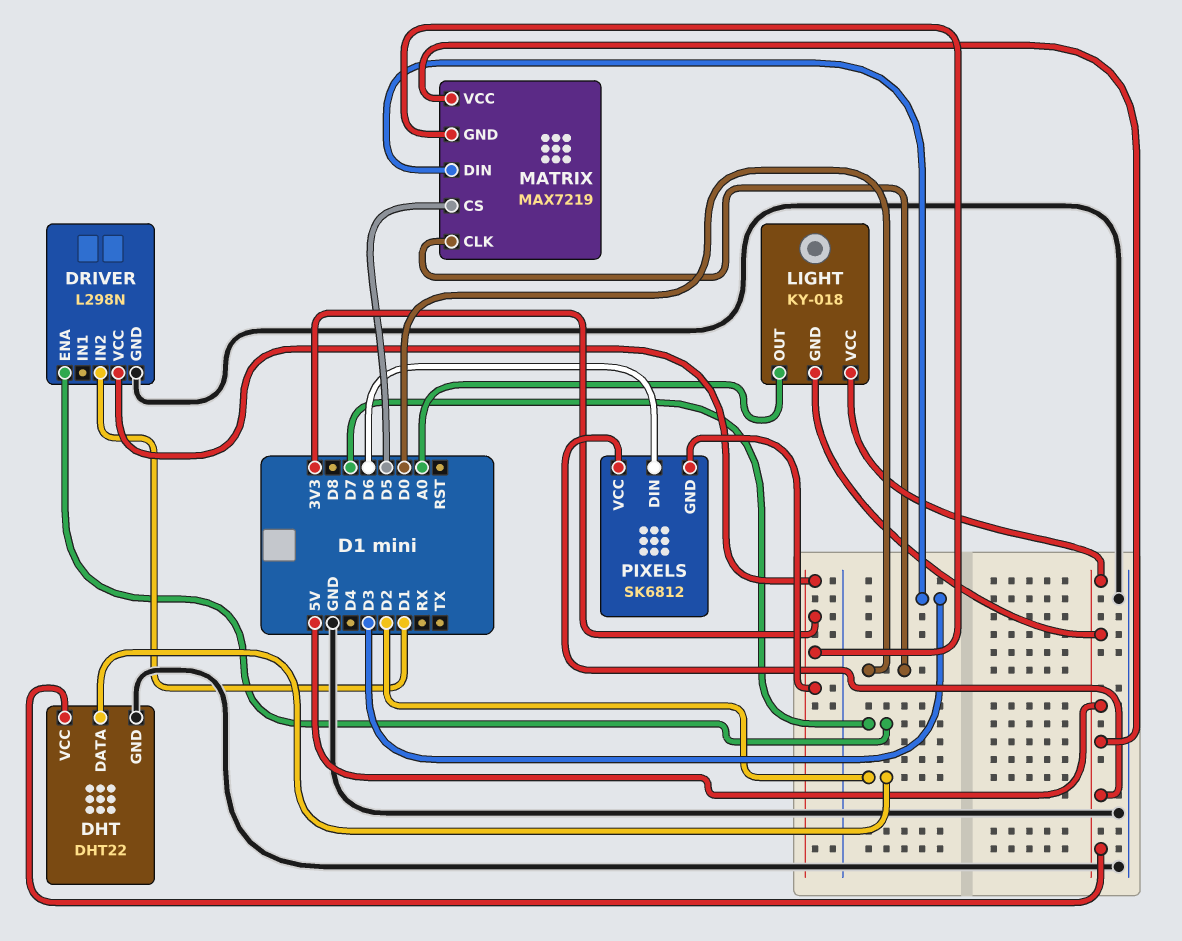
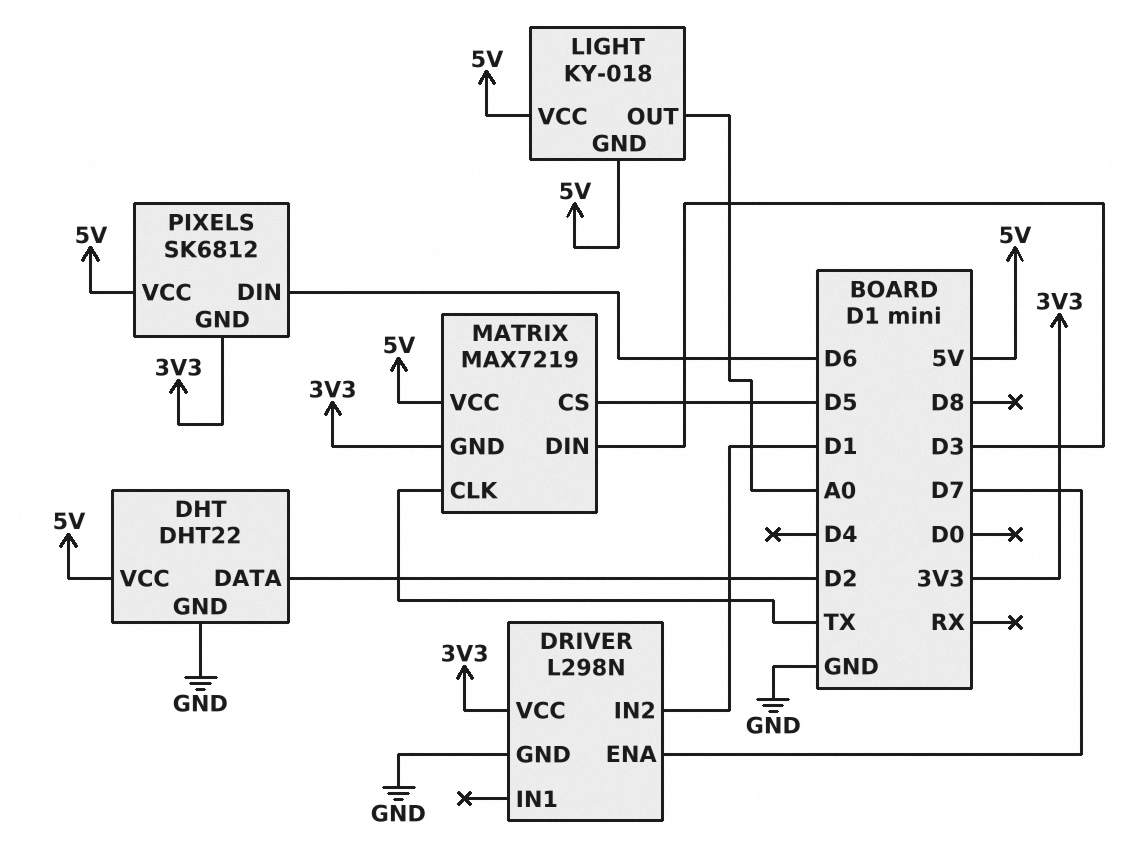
MATRIX pin CLK: D0 -> TX

